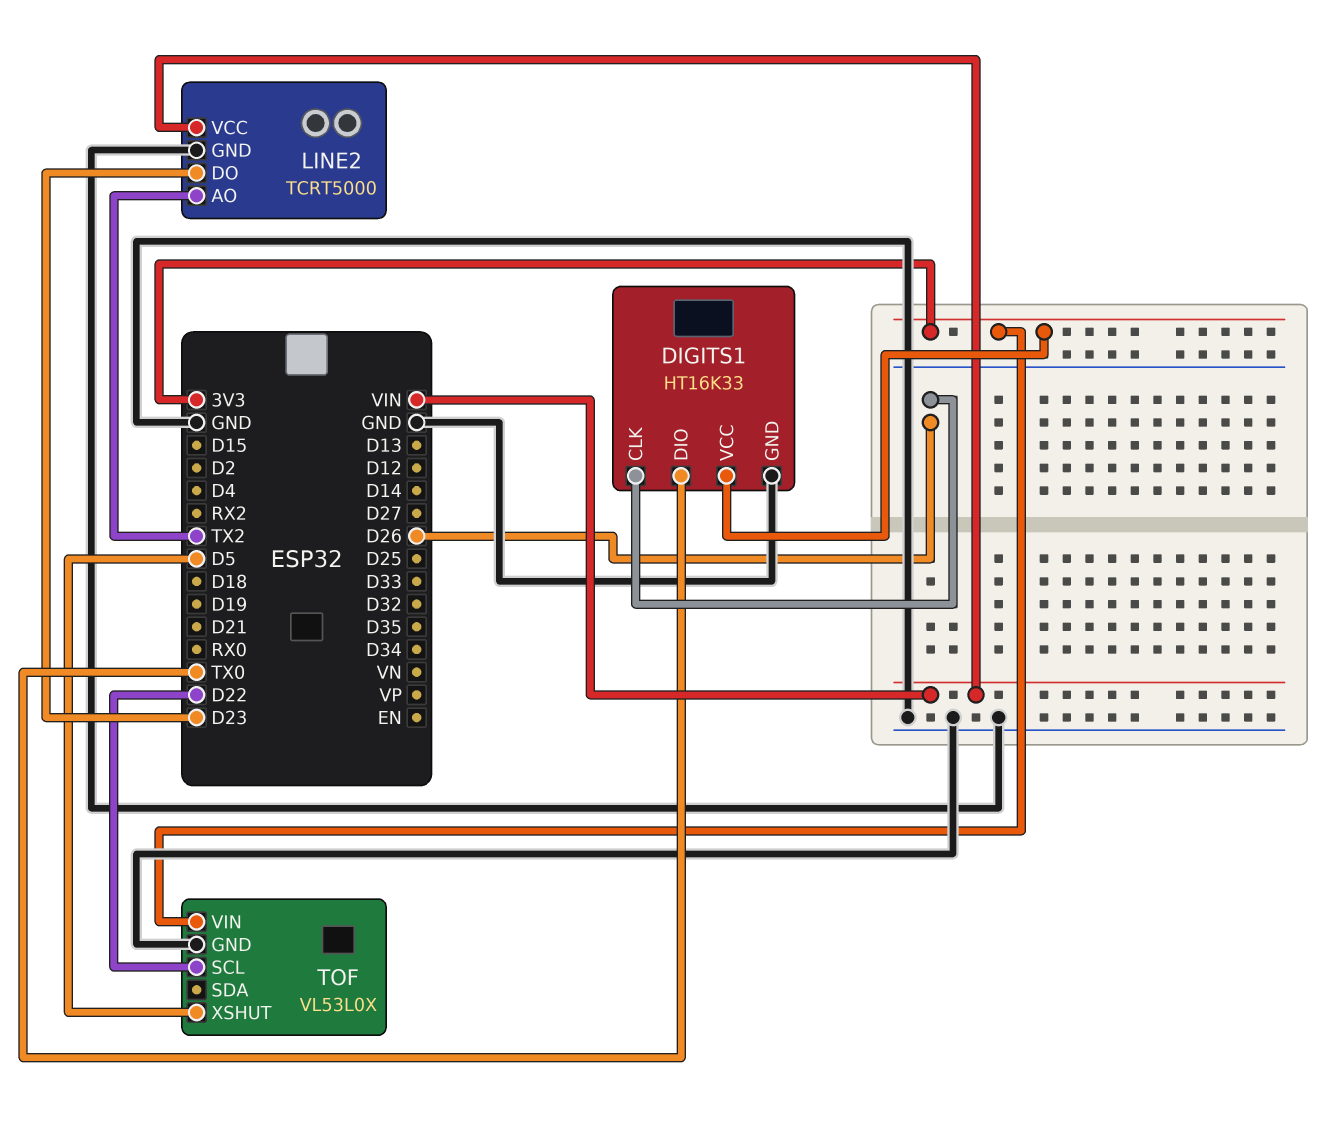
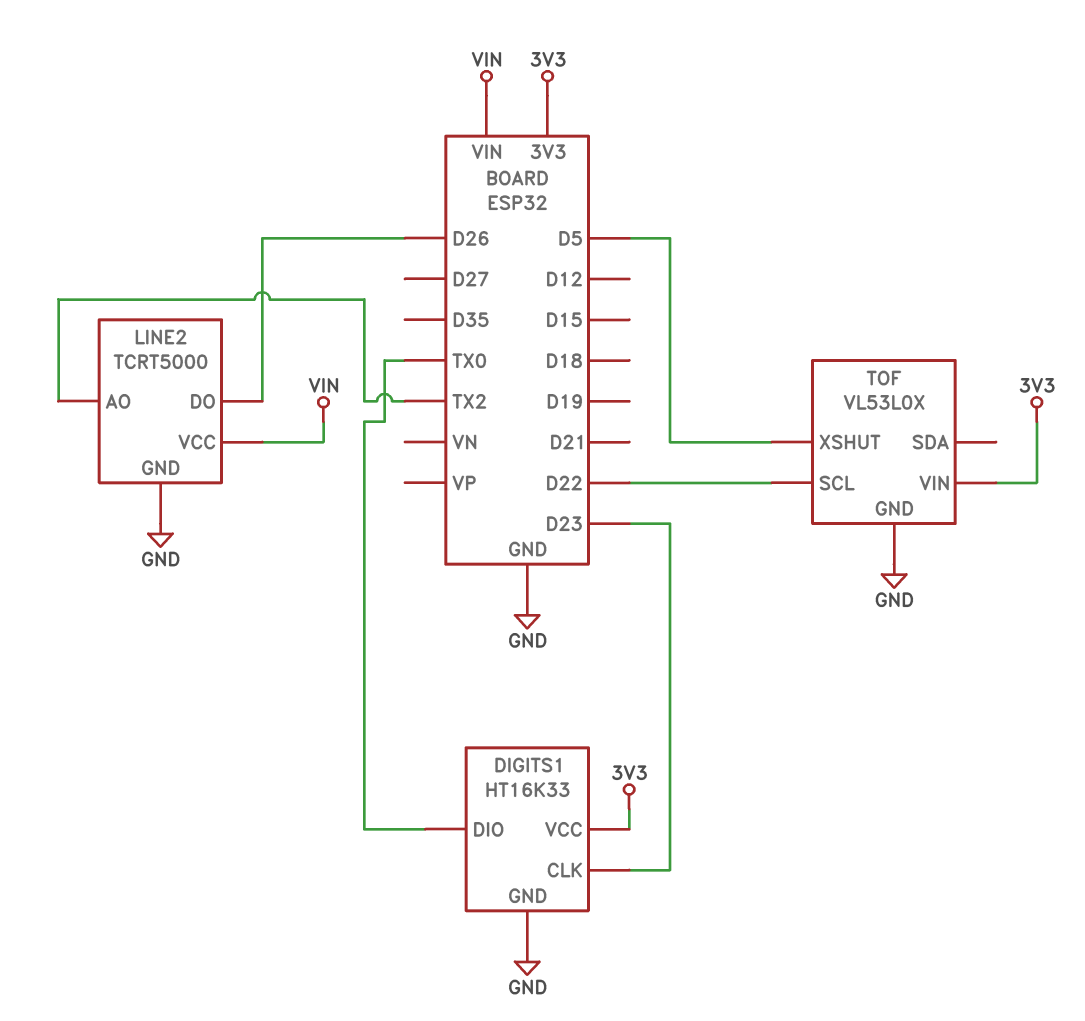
DIGITS1 pin CLK: D26 -> D23
LINE2 pin DO: D23 -> D26

